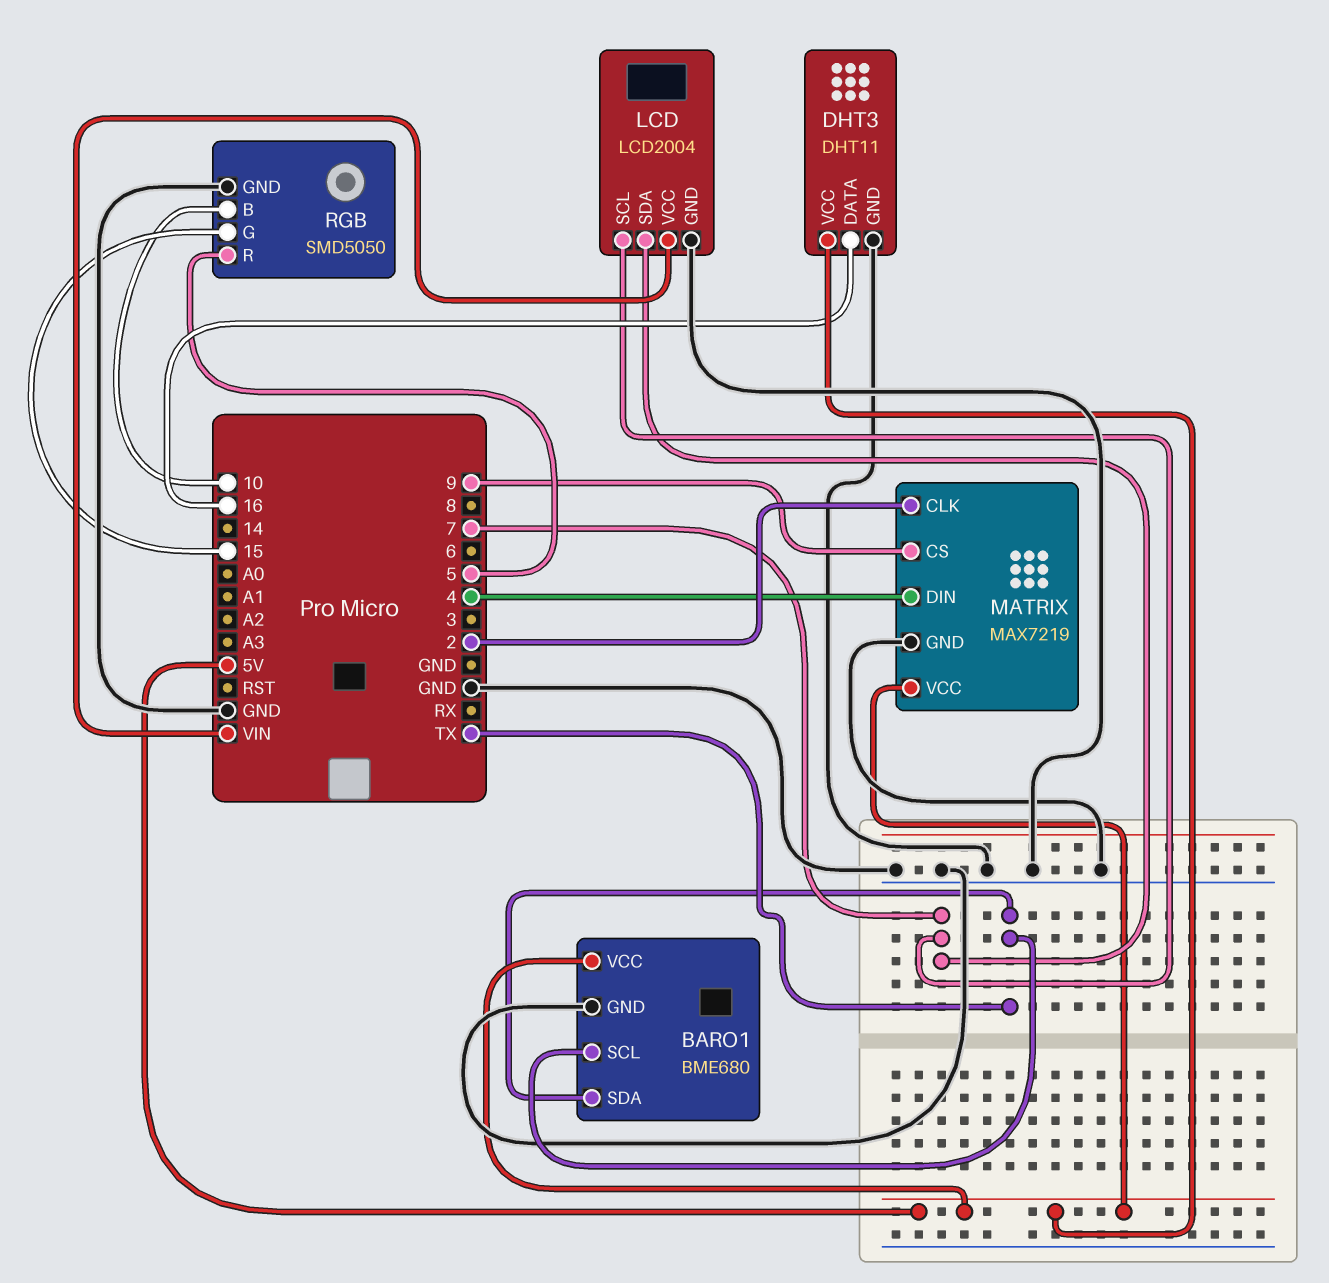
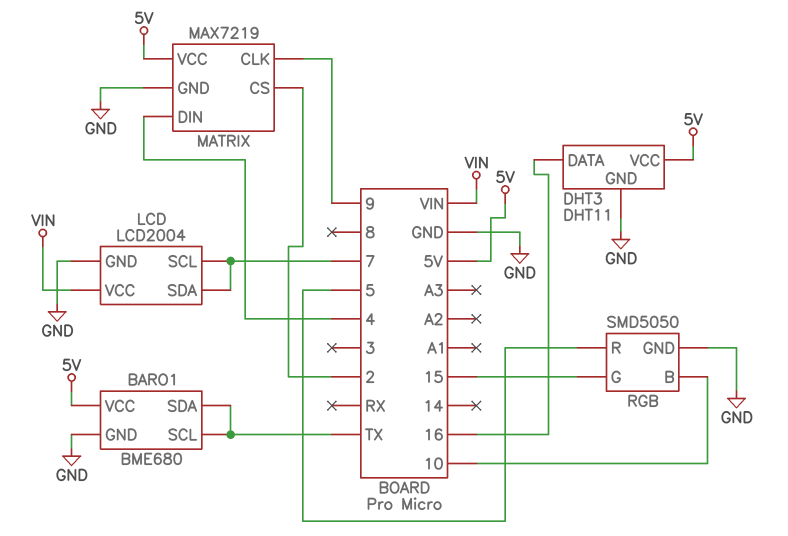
MATRIX pin CLK: 2 -> 9
MATRIX pin CS: 9 -> 2

